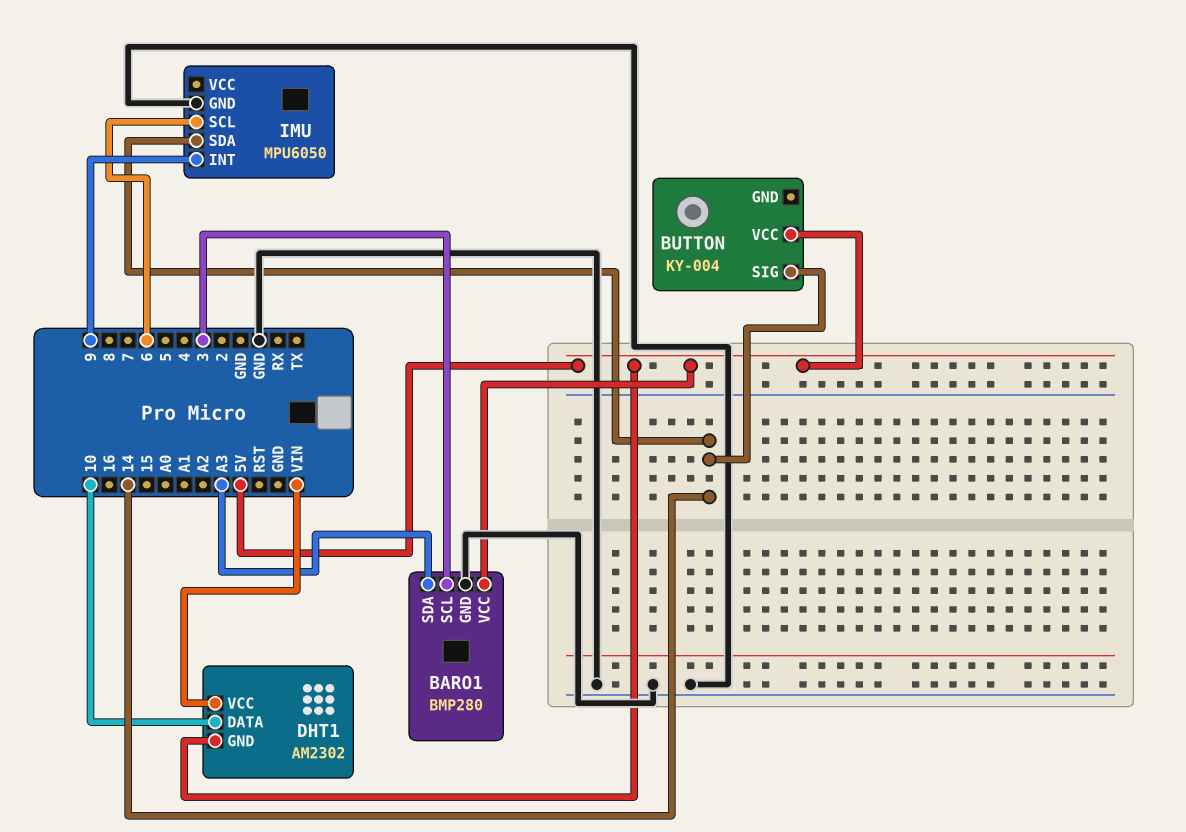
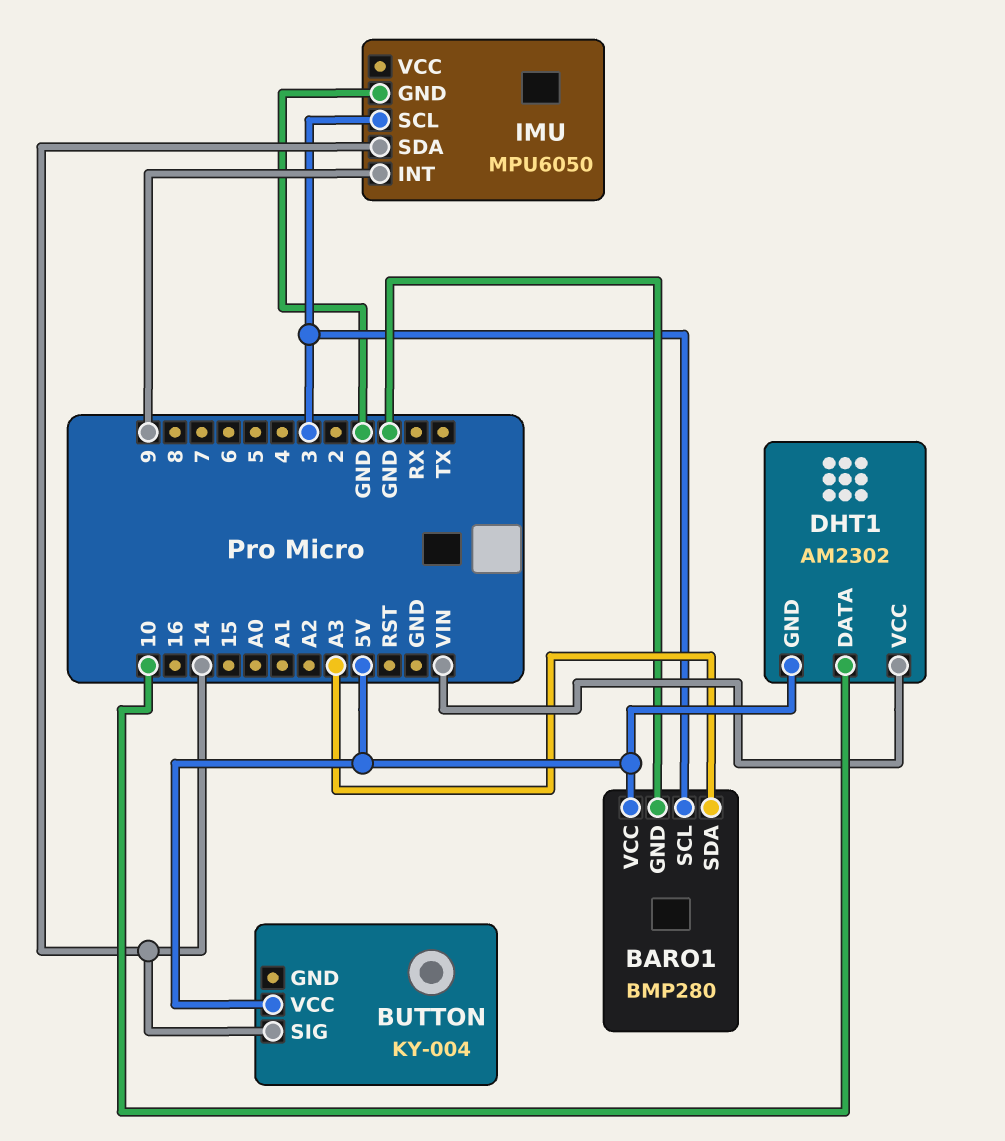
IMU pin SCL: 6 -> 3

